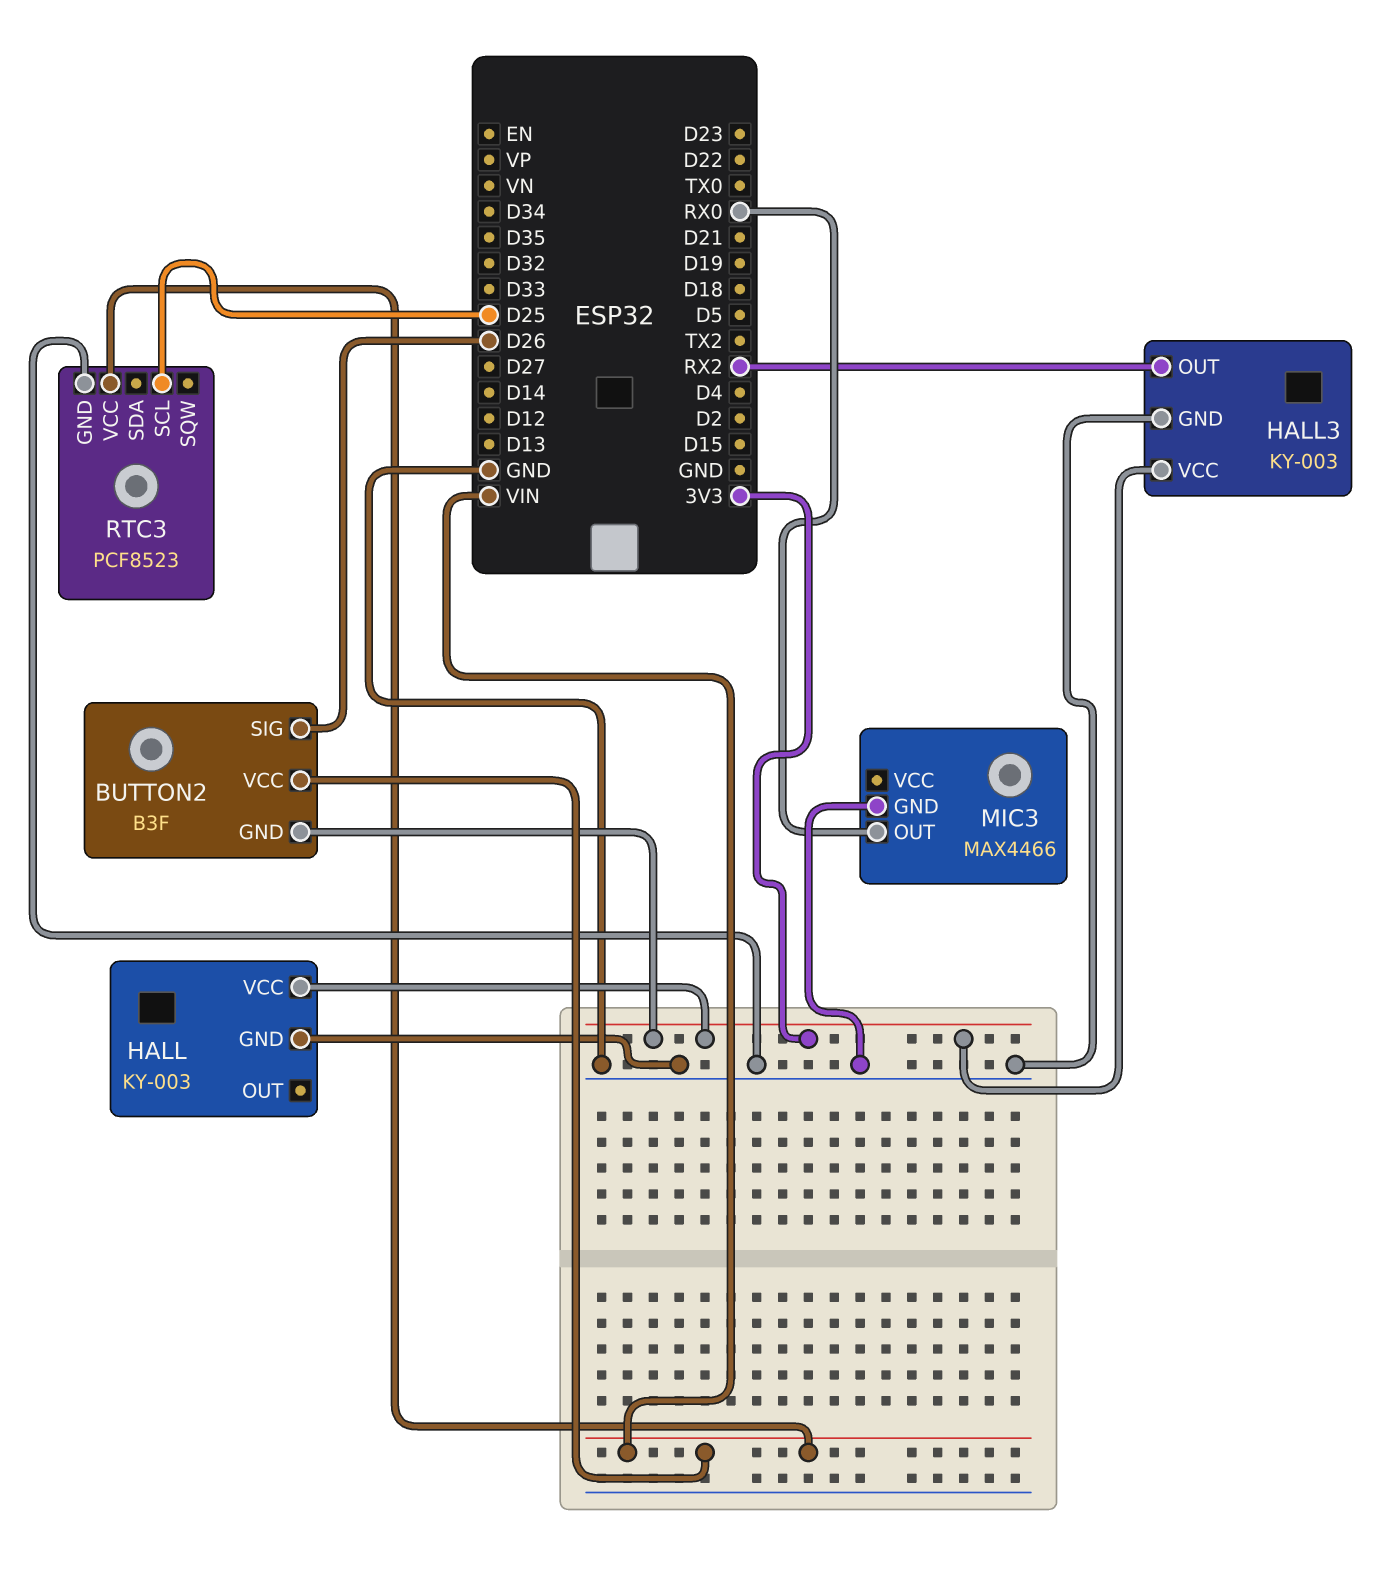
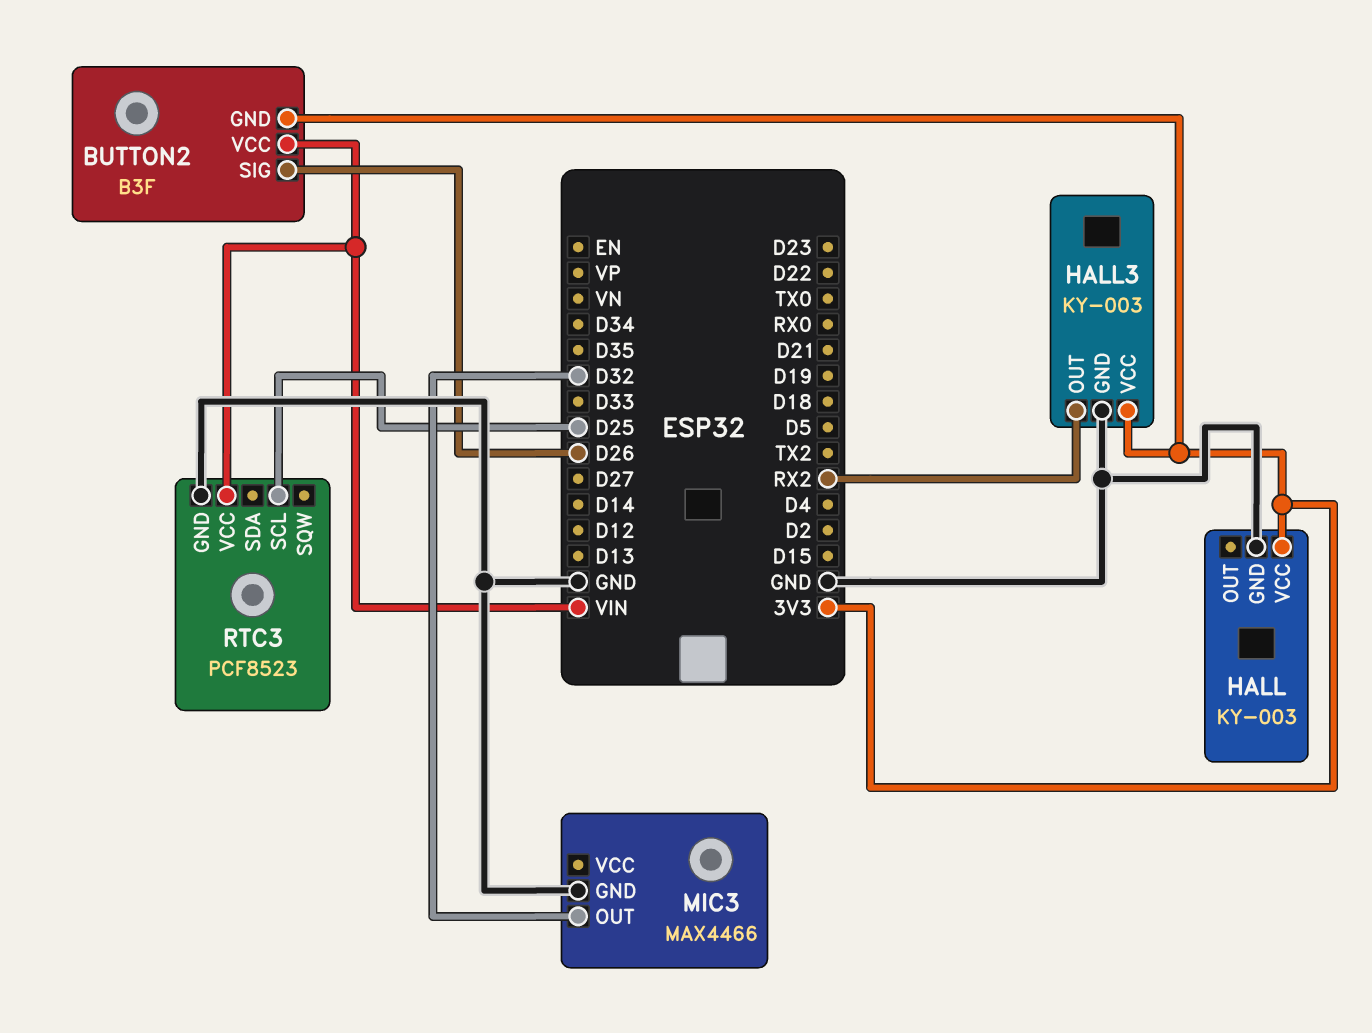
MIC3 pin OUT: RX0 -> D32

